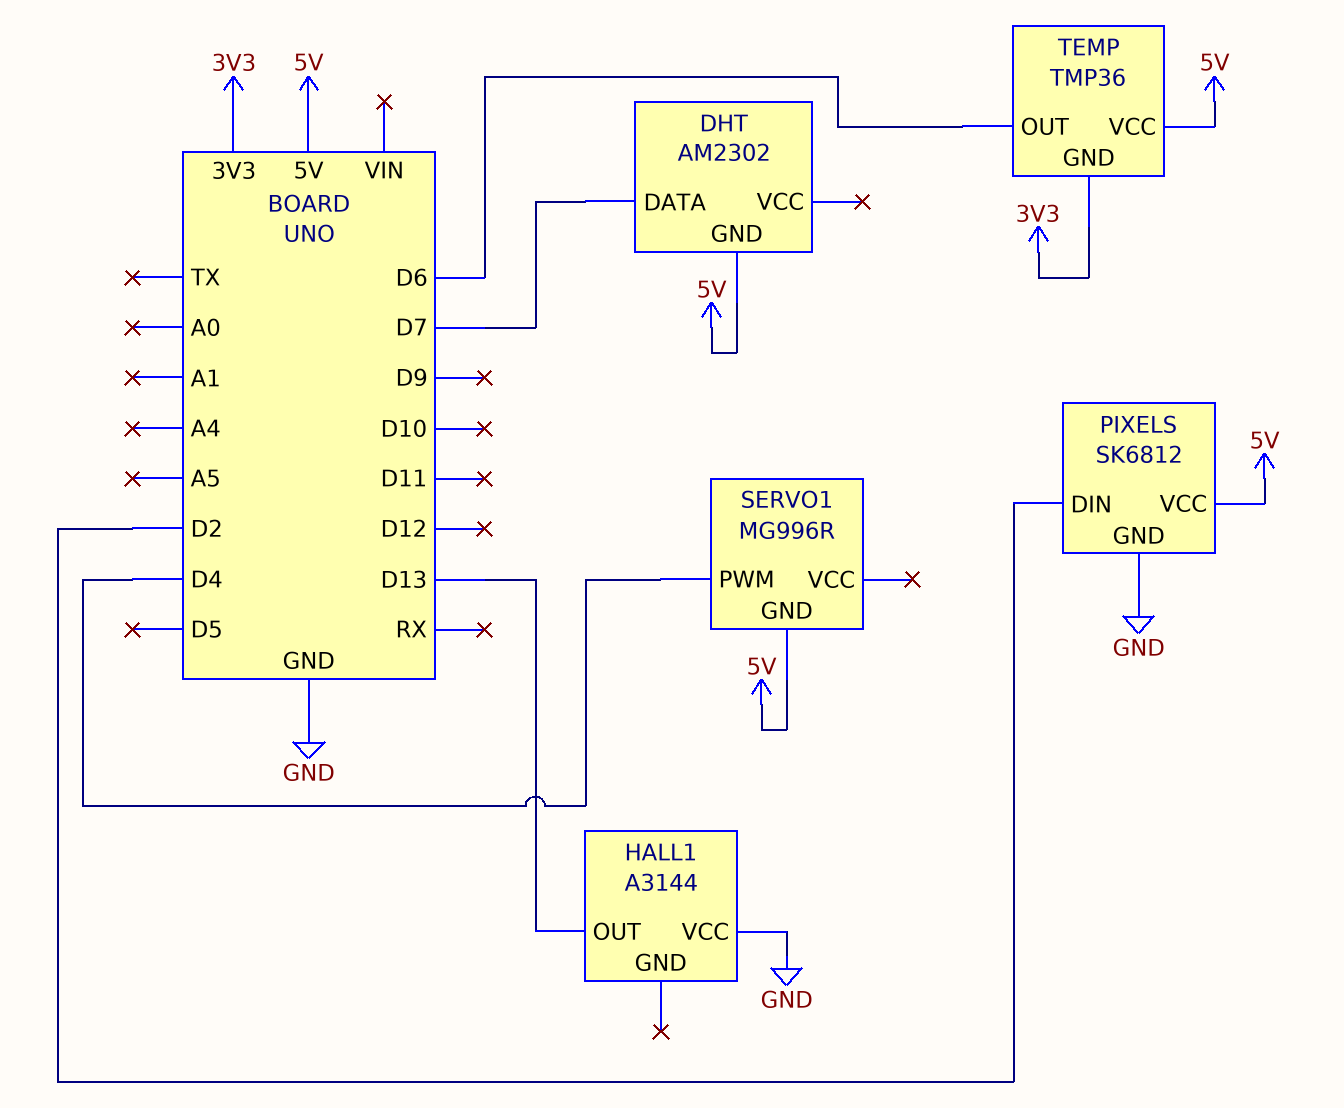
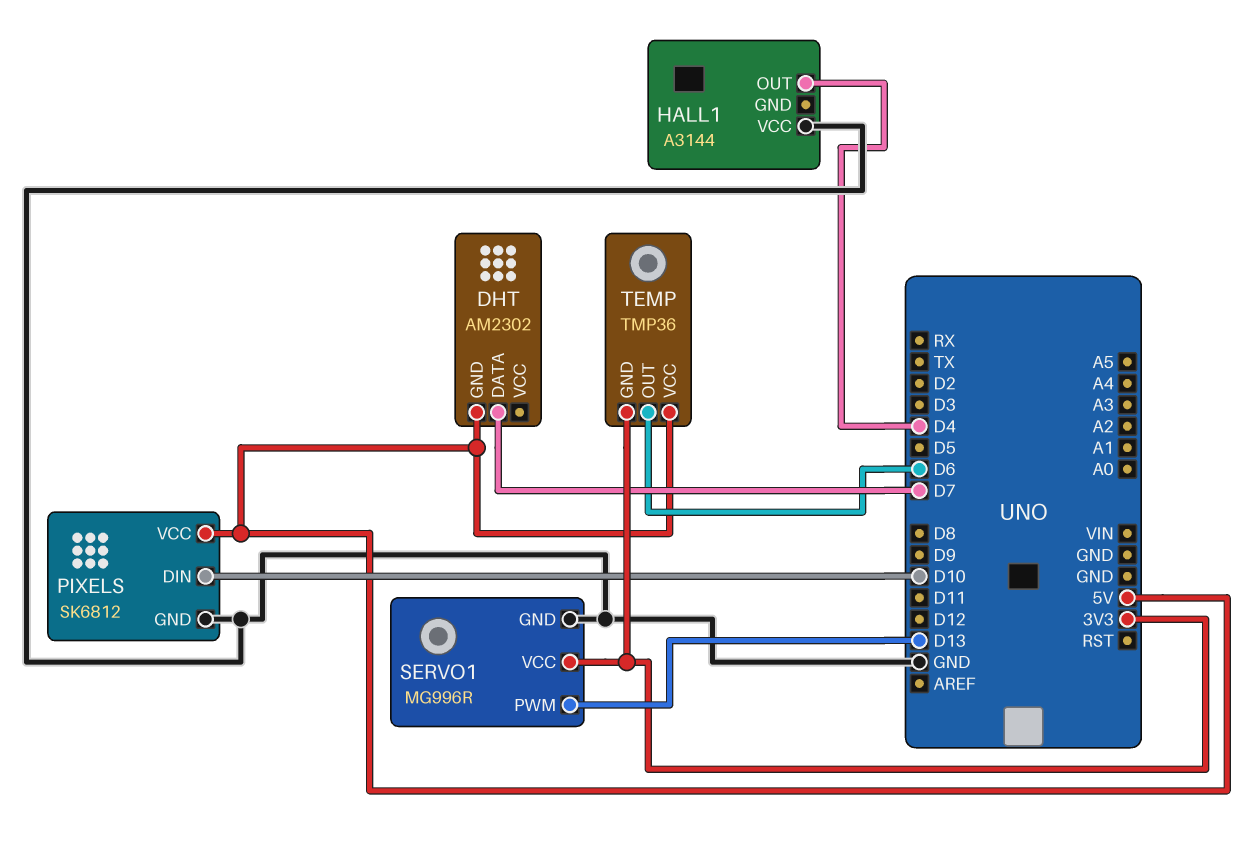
HALL1 pin OUT: D13 -> D4
PIXELS pin DIN: D2 -> D10
SERVO1 pin GND: 5V -> GND
SERVO1 pin PWM: D4 -> D13
SERVO1 pin VCC: none -> 3V3

